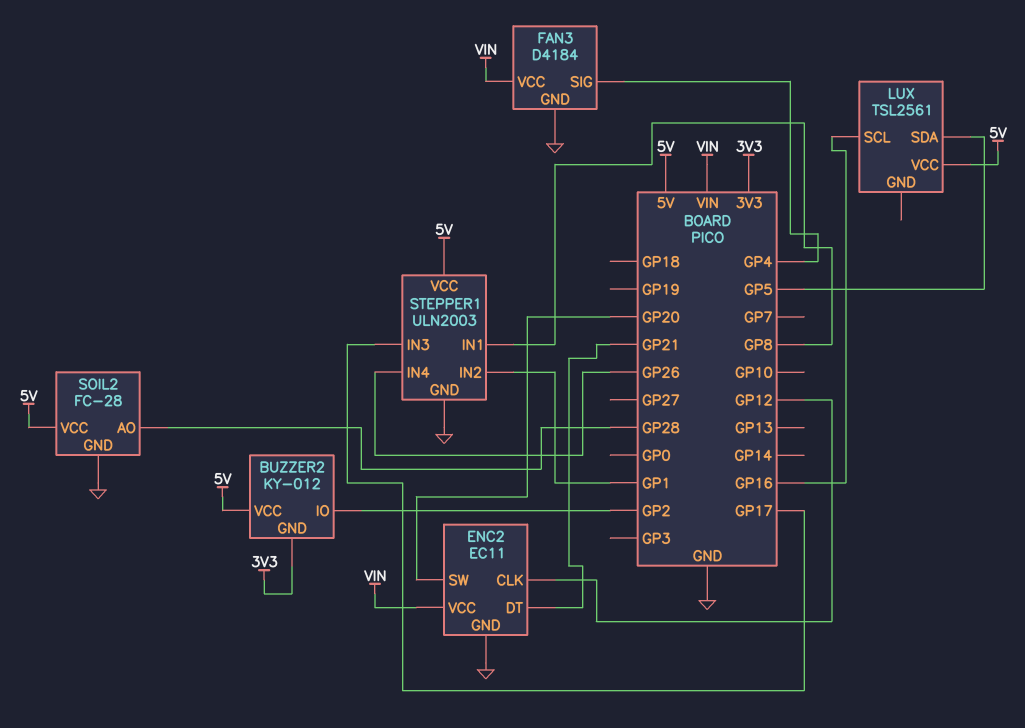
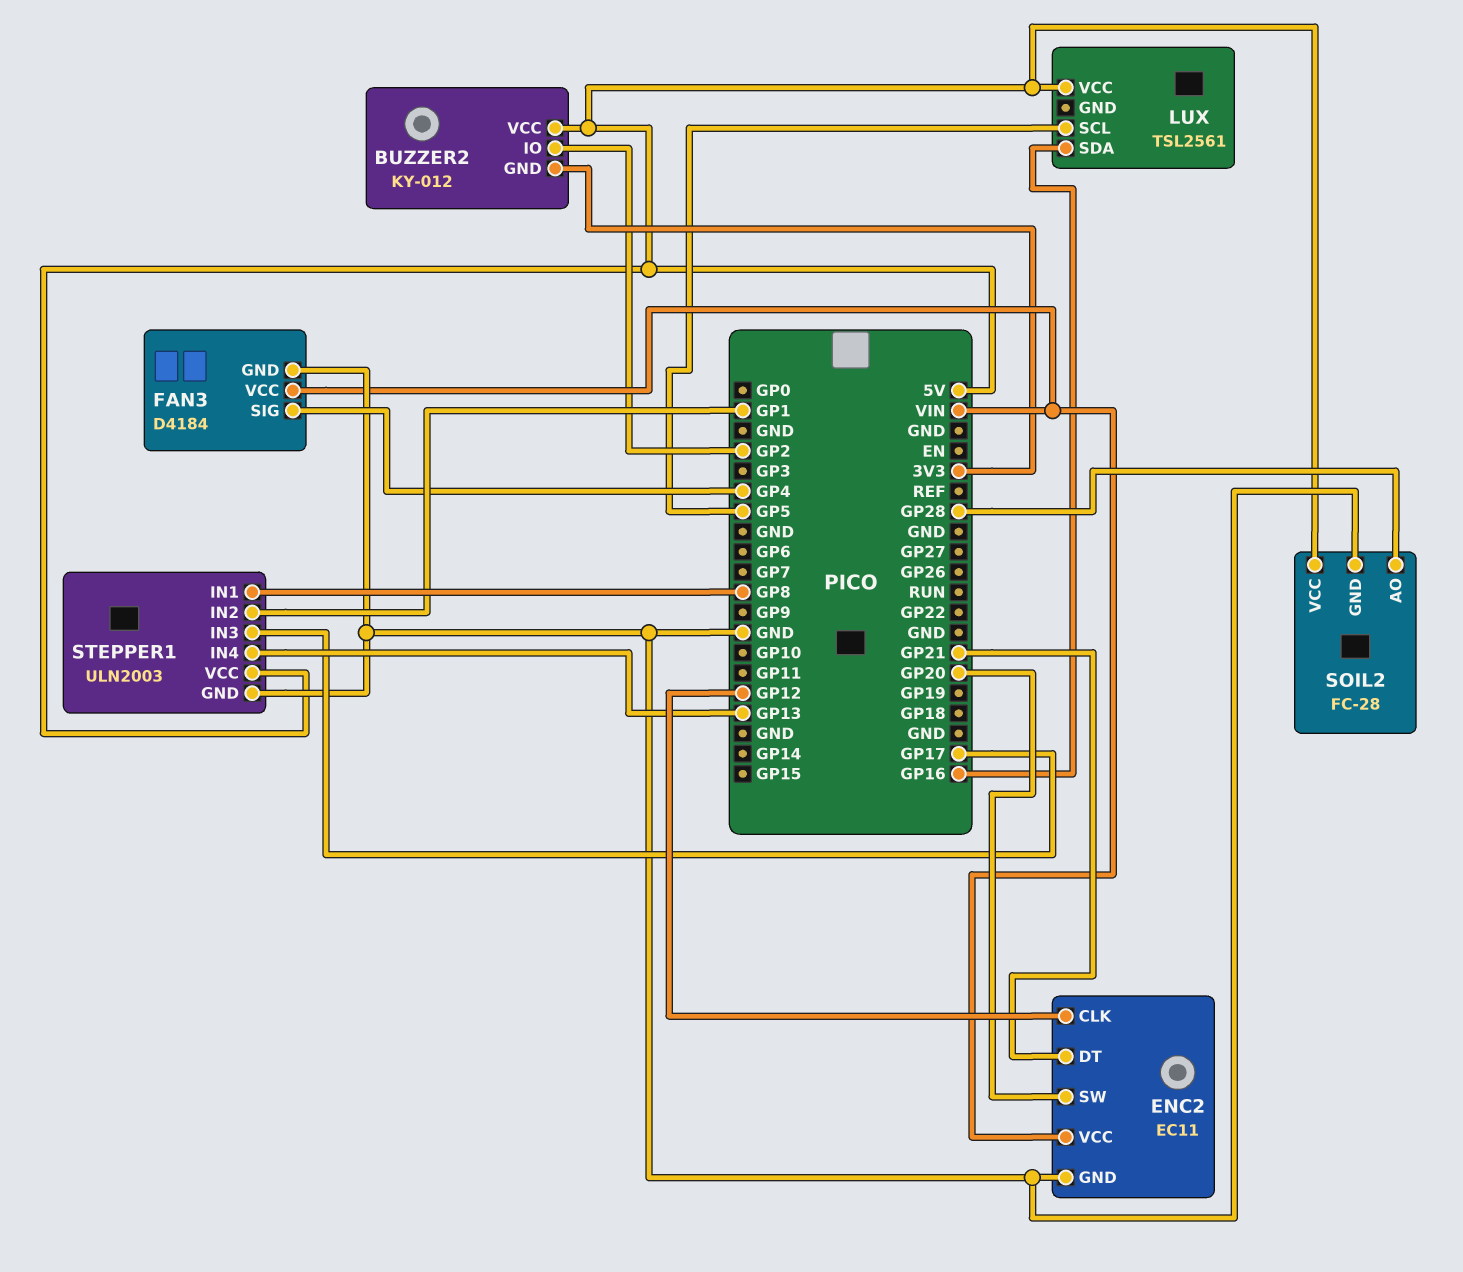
LUX pin SCL: GP16 -> GP5
LUX pin SDA: GP5 -> GP16
STEPPER1 pin IN4: GP26 -> GP13

